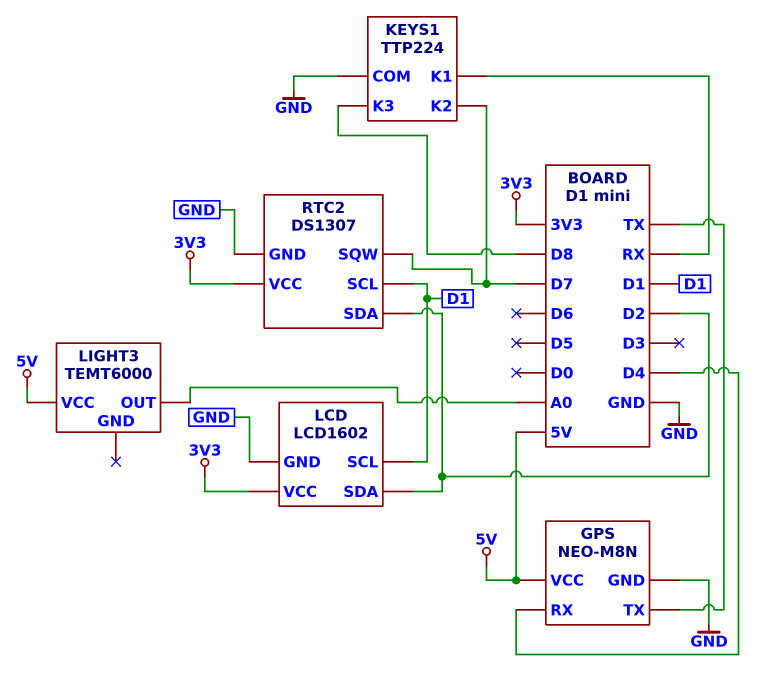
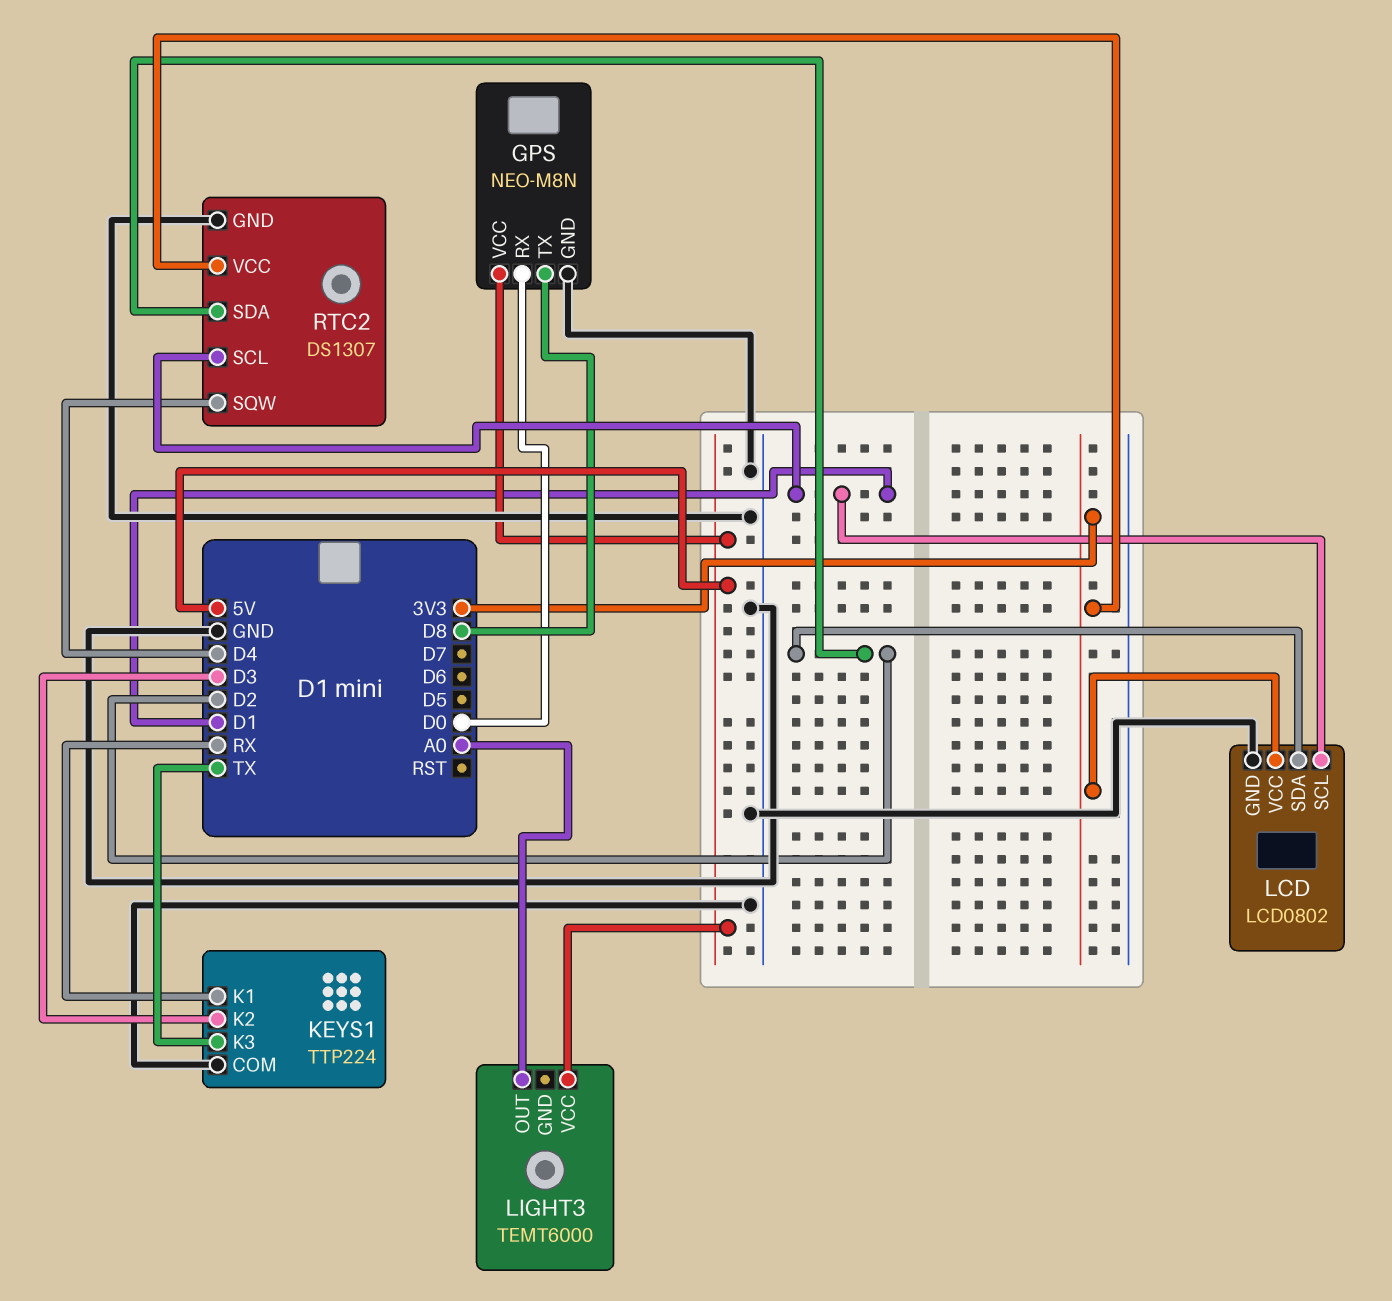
GPS pin RX: D4 -> D0
GPS pin TX: TX -> D8
KEYS1 pin K2: D7 -> D3
KEYS1 pin K3: D8 -> TX
LCD: LCD1602 -> LCD0802
RTC2 pin SQW: D7 -> D4

